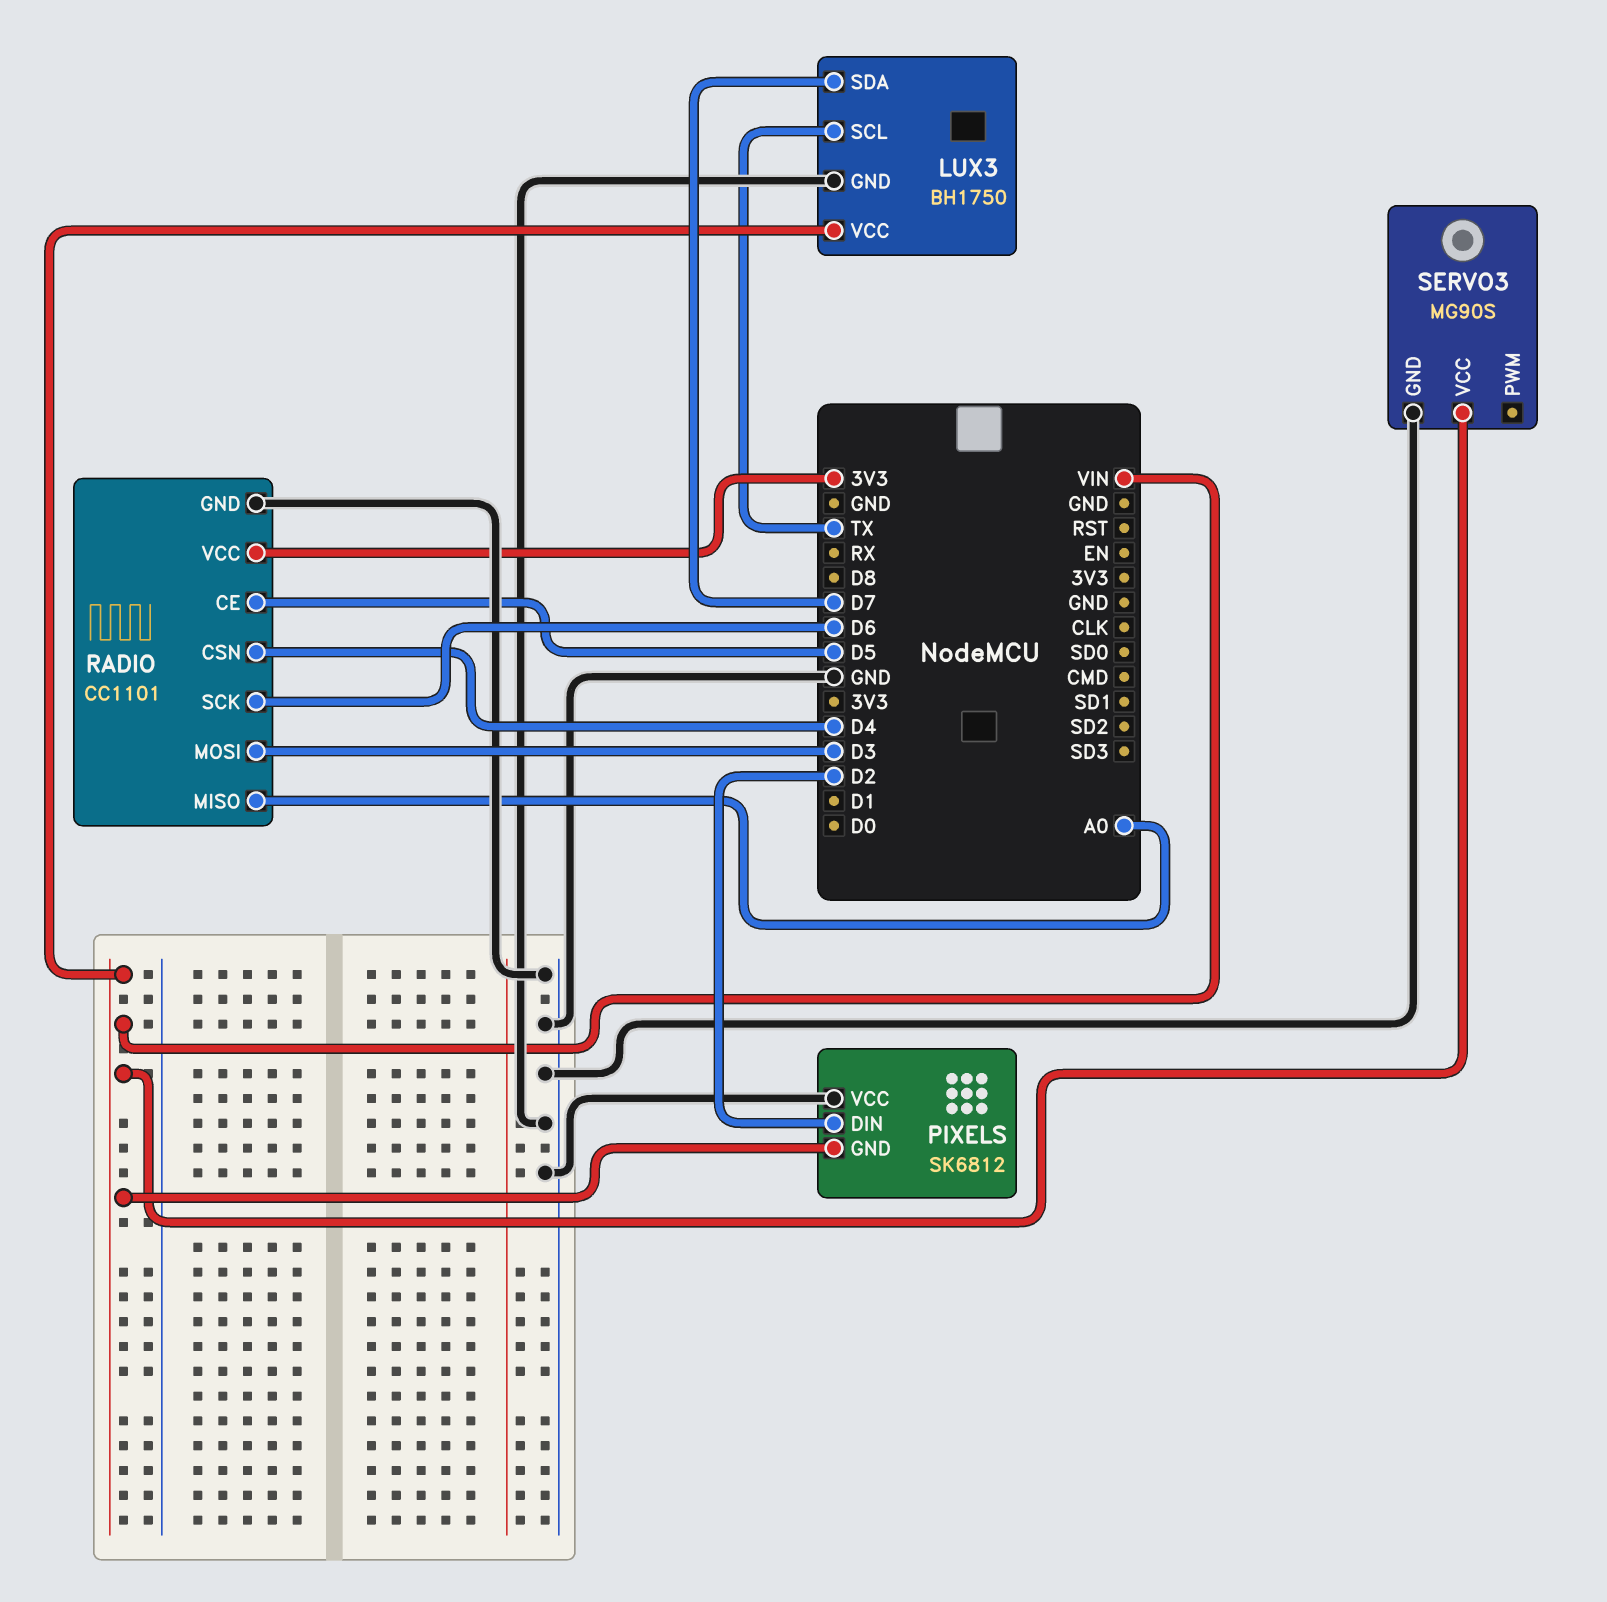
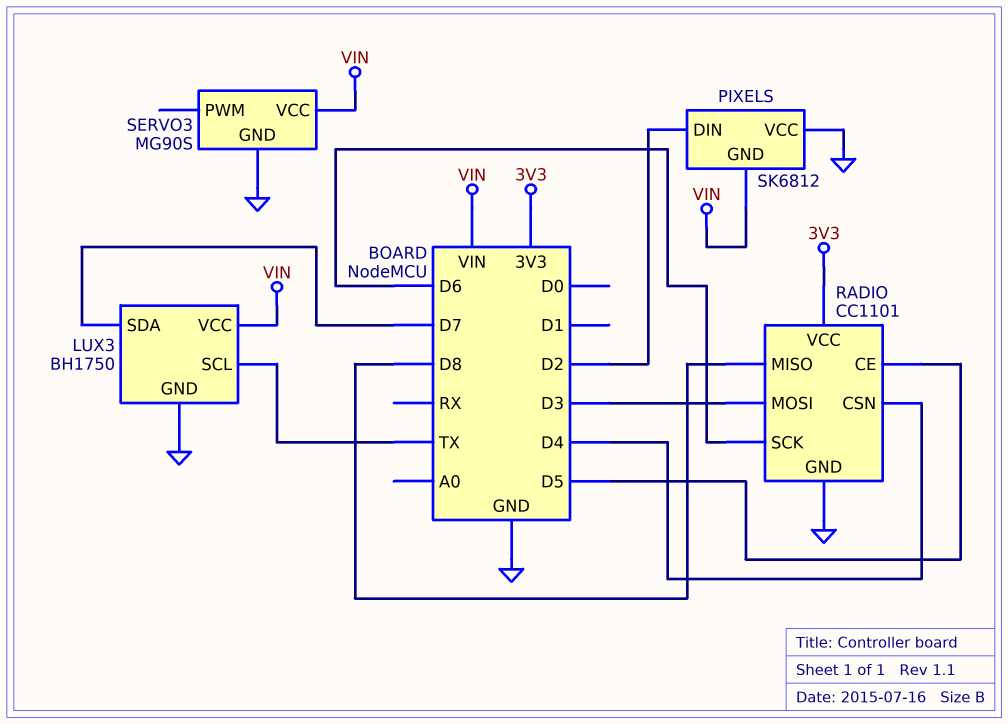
RADIO pin MISO: A0 -> D8

